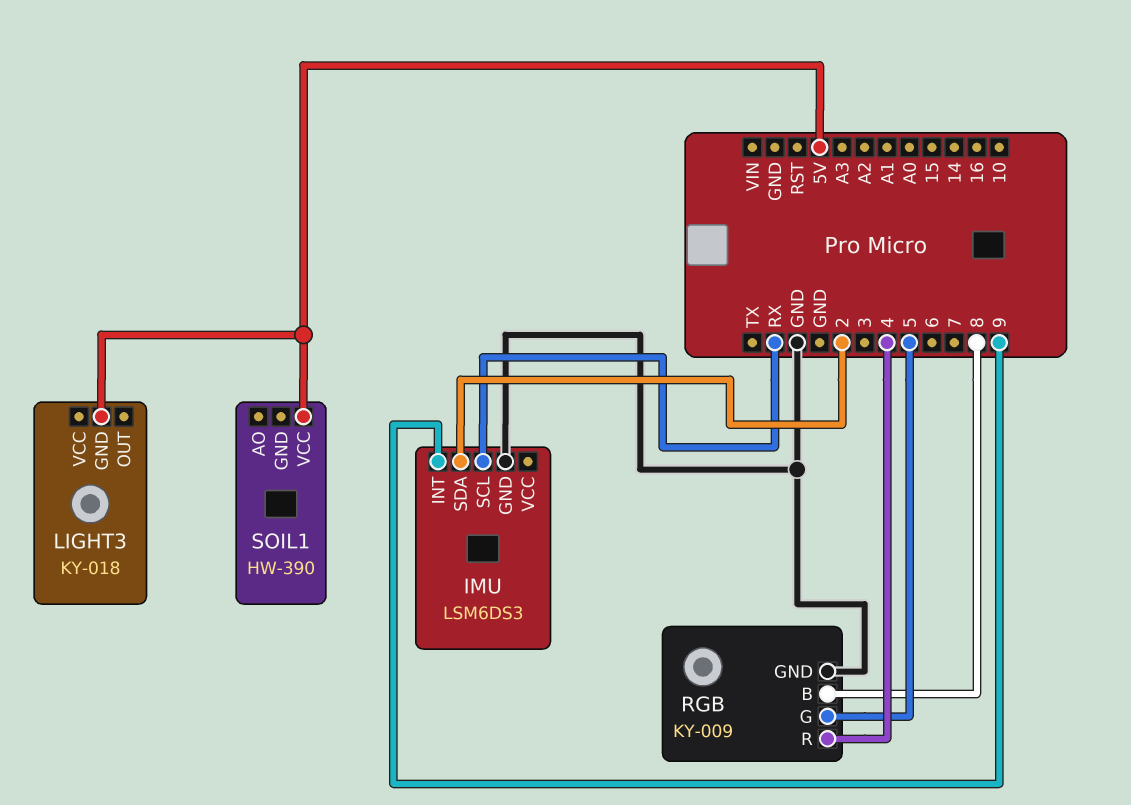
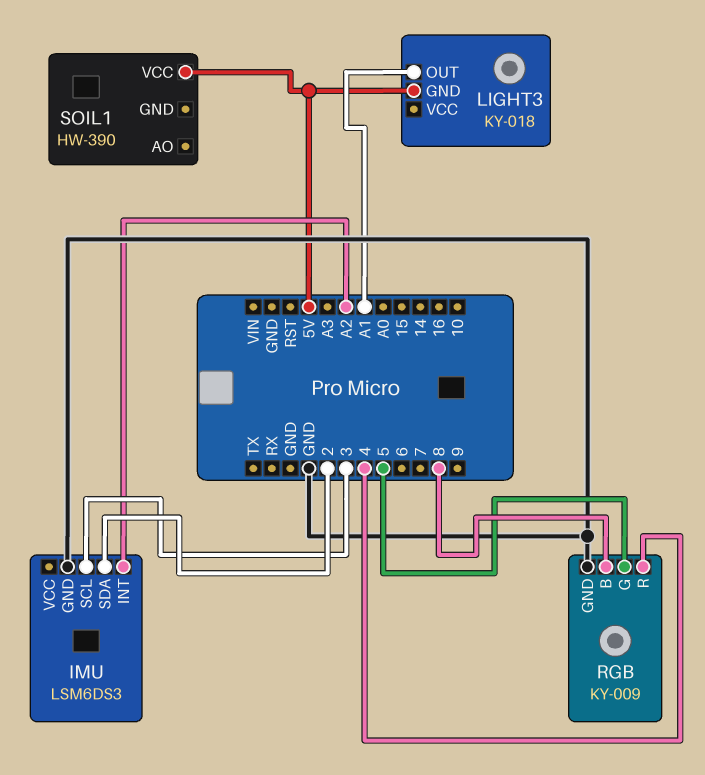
IMU pin INT: 9 -> A2
IMU pin SCL: RX -> 3
LIGHT3 pin OUT: none -> A1

